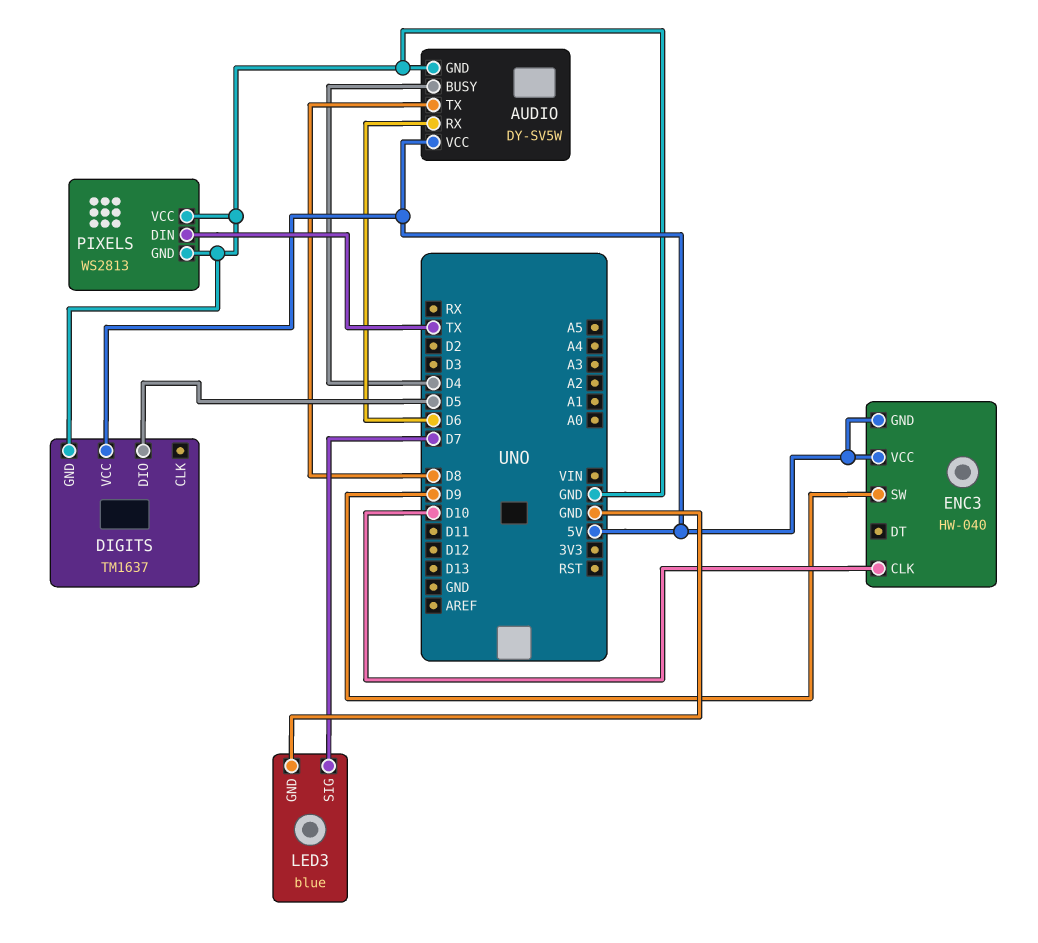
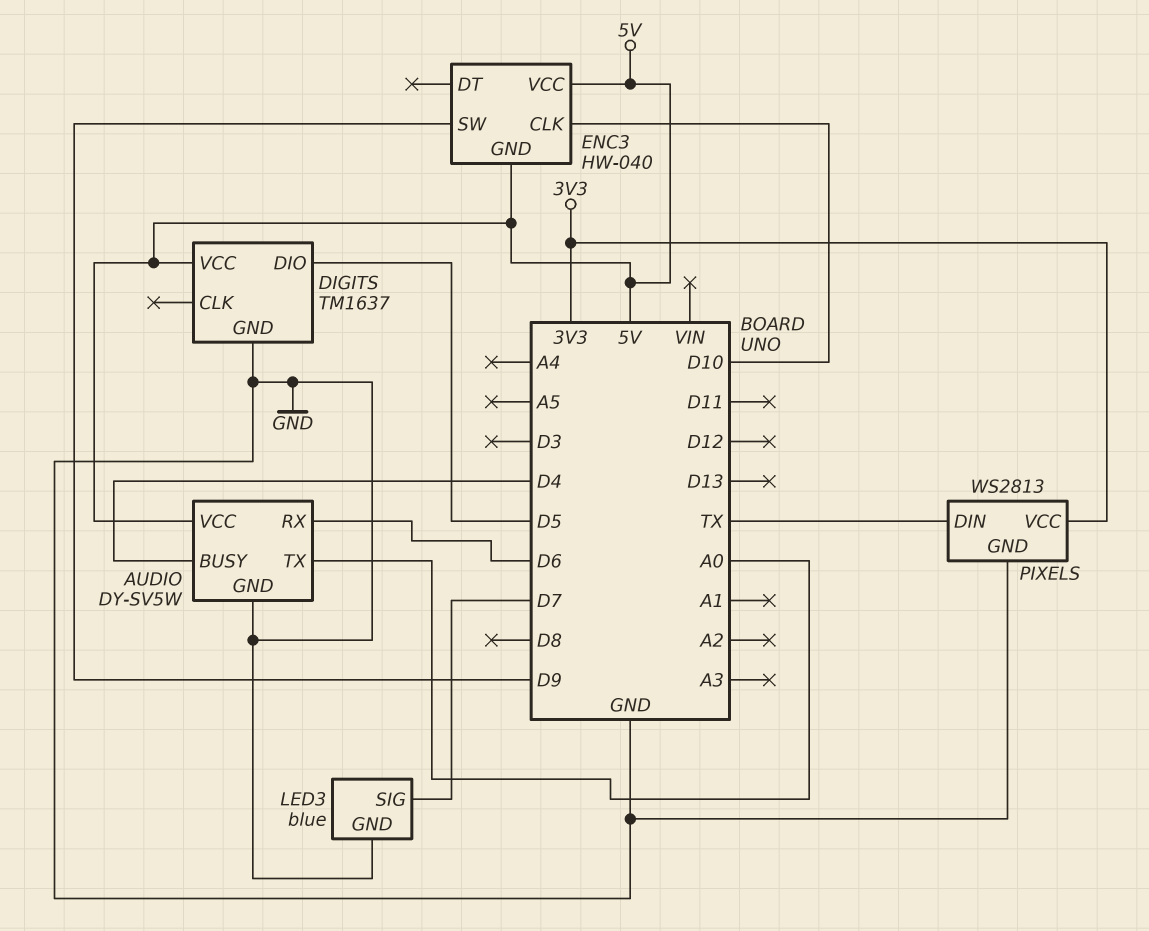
AUDIO pin TX: D8 -> A0
PIXELS pin VCC: GND -> 3V3

